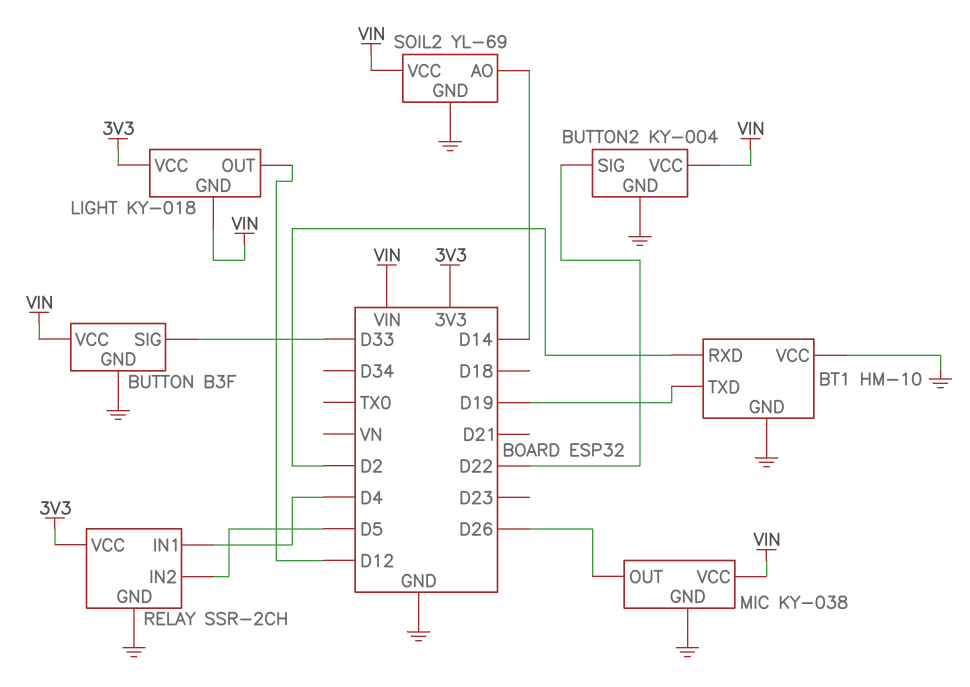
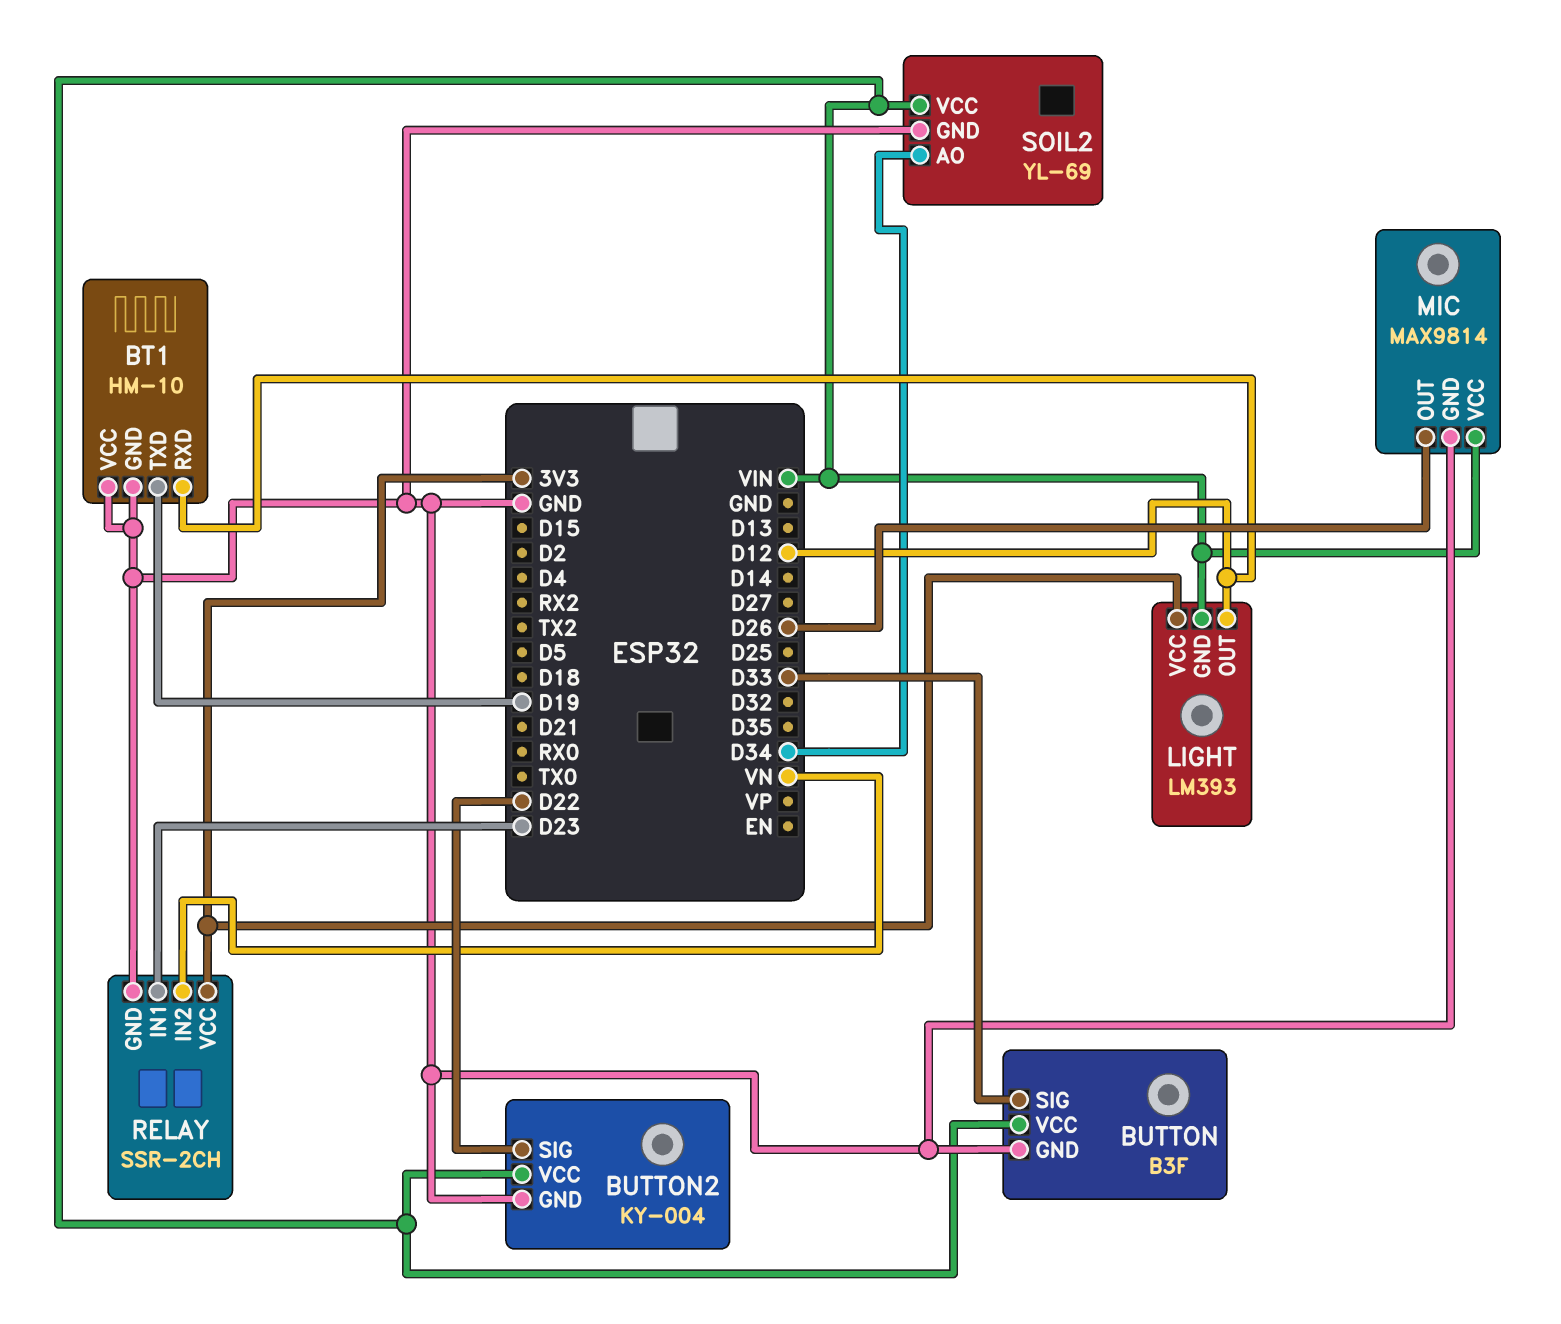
BT1 pin RXD: D2 -> D12
LIGHT: KY-018 -> LM393
MIC: KY-038 -> MAX9814
RELAY pin IN1: D4 -> D23
RELAY pin IN2: D5 -> VN
SOIL2 pin AO: D14 -> D34

